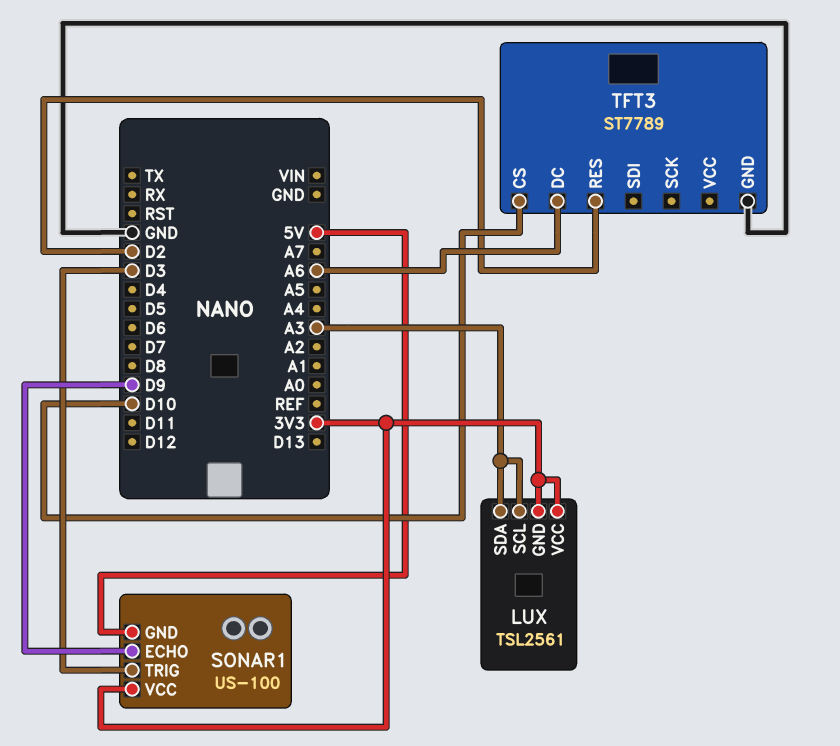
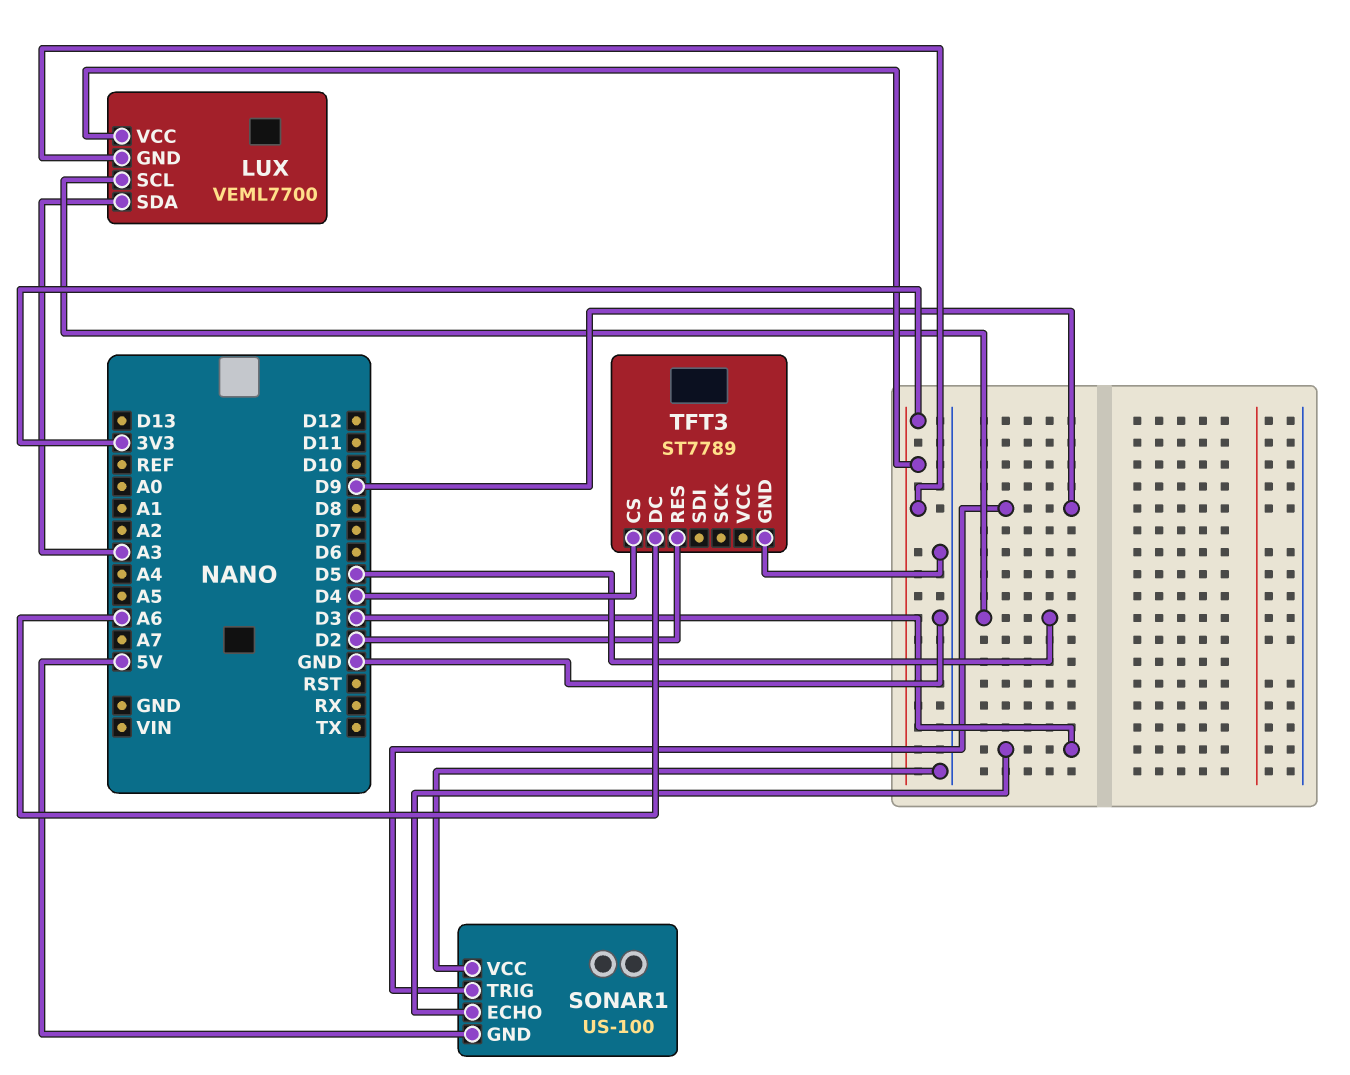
LUX: TSL2561 -> VEML7700
LUX pin SCL: A3 -> D5
SONAR1 pin ECHO: D9 -> D3
SONAR1 pin TRIG: D3 -> D9
SONAR1 pin VCC: 3V3 -> GND
TFT3 pin CS: D10 -> D4

